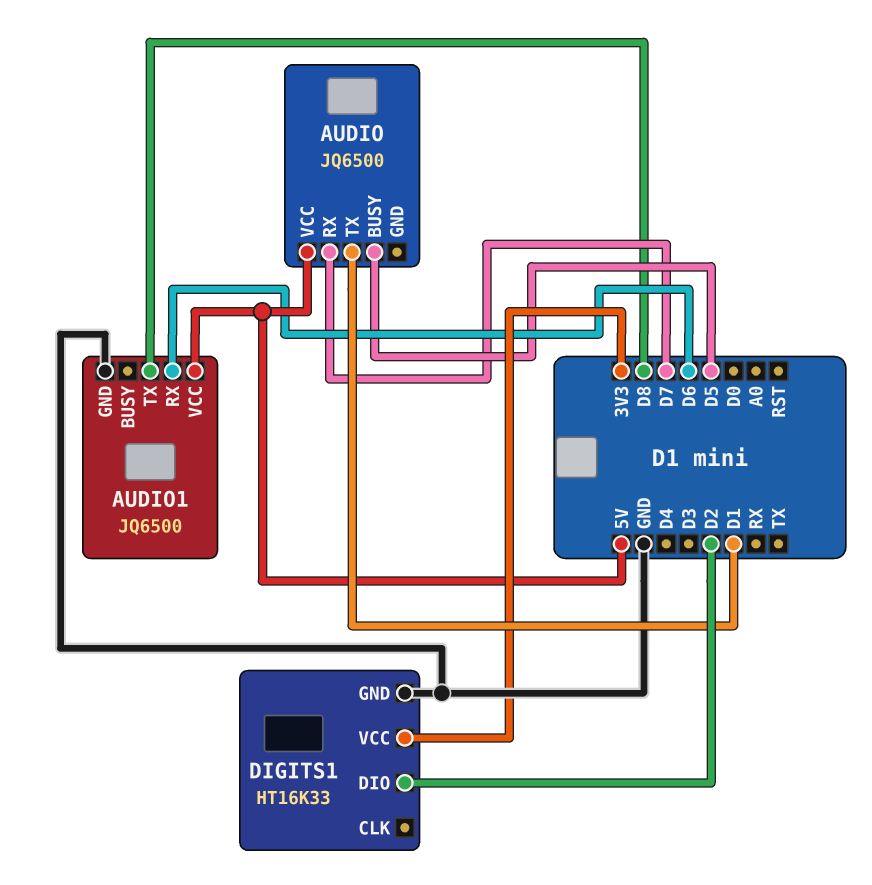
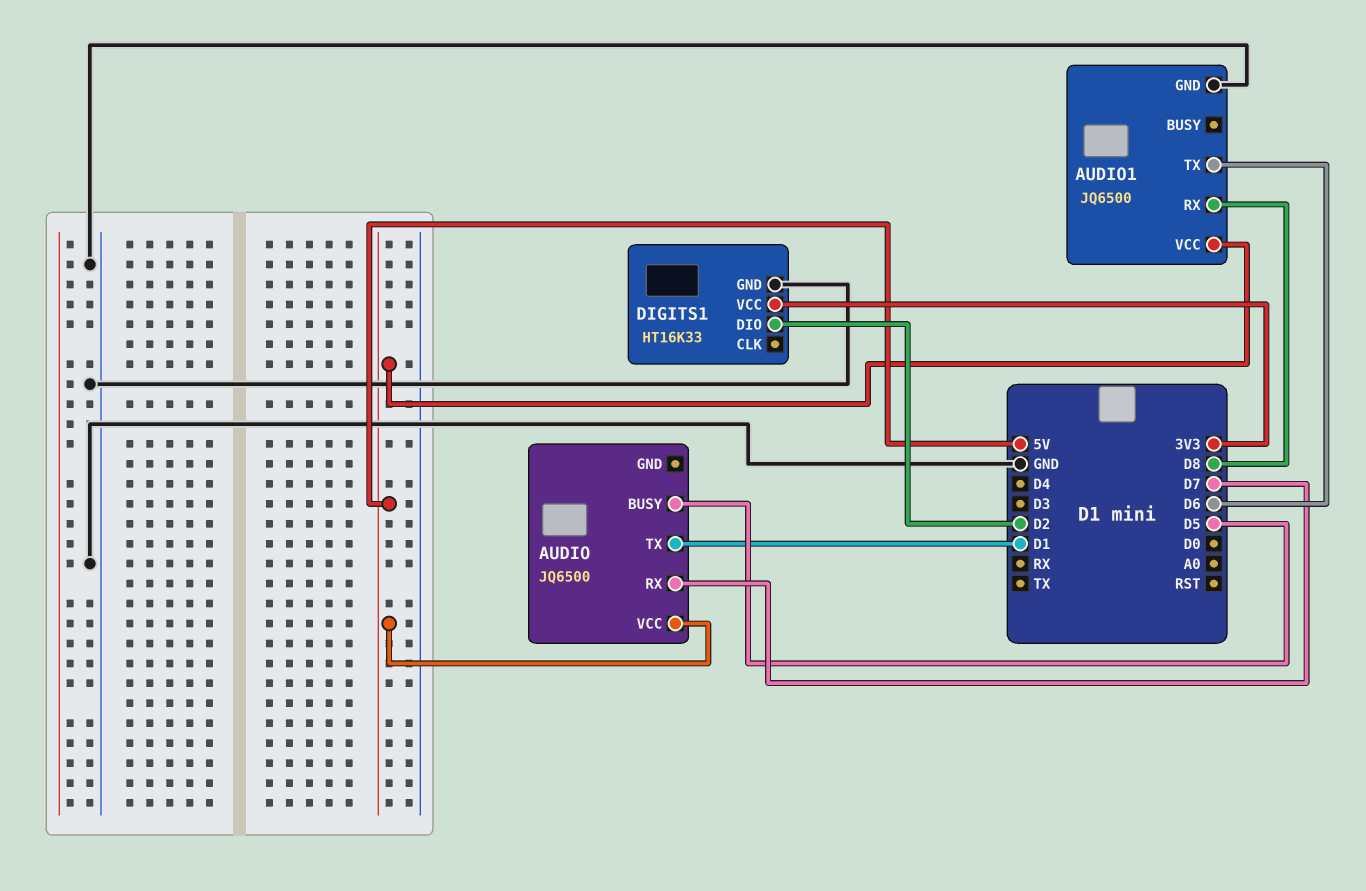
AUDIO1 pin RX: D6 -> D8
AUDIO1 pin TX: D8 -> D6

